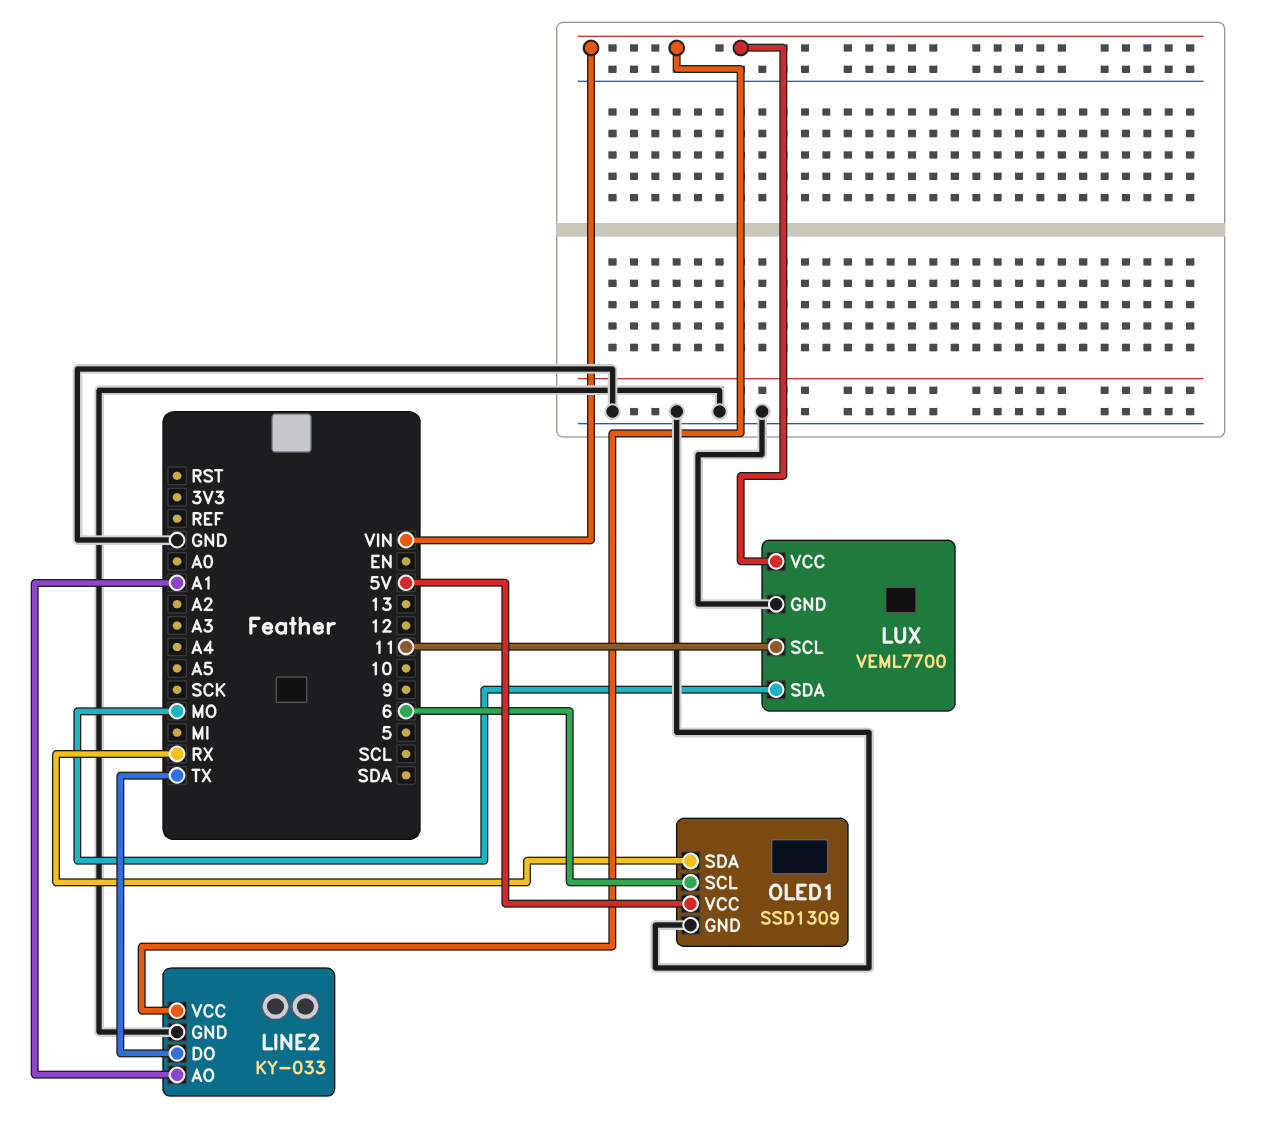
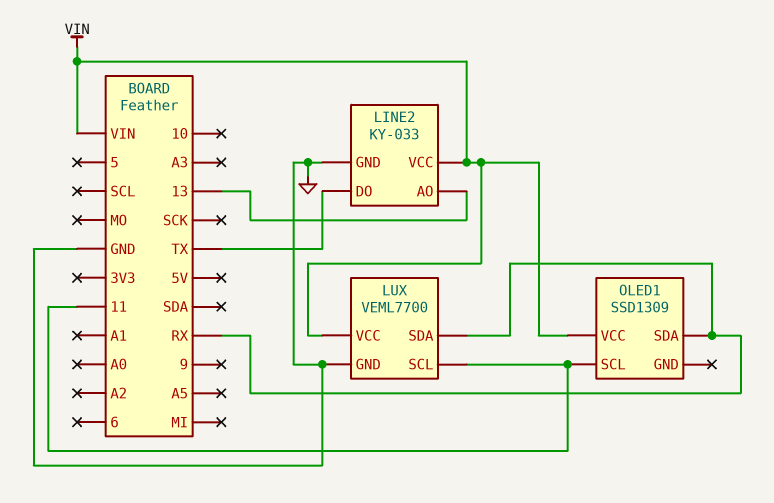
LINE2 pin AO: A1 -> 13
LUX pin SDA: MO -> RX
OLED1 pin GND: GND -> none
OLED1 pin SCL: 6 -> 11
OLED1 pin VCC: 5V -> VIN

